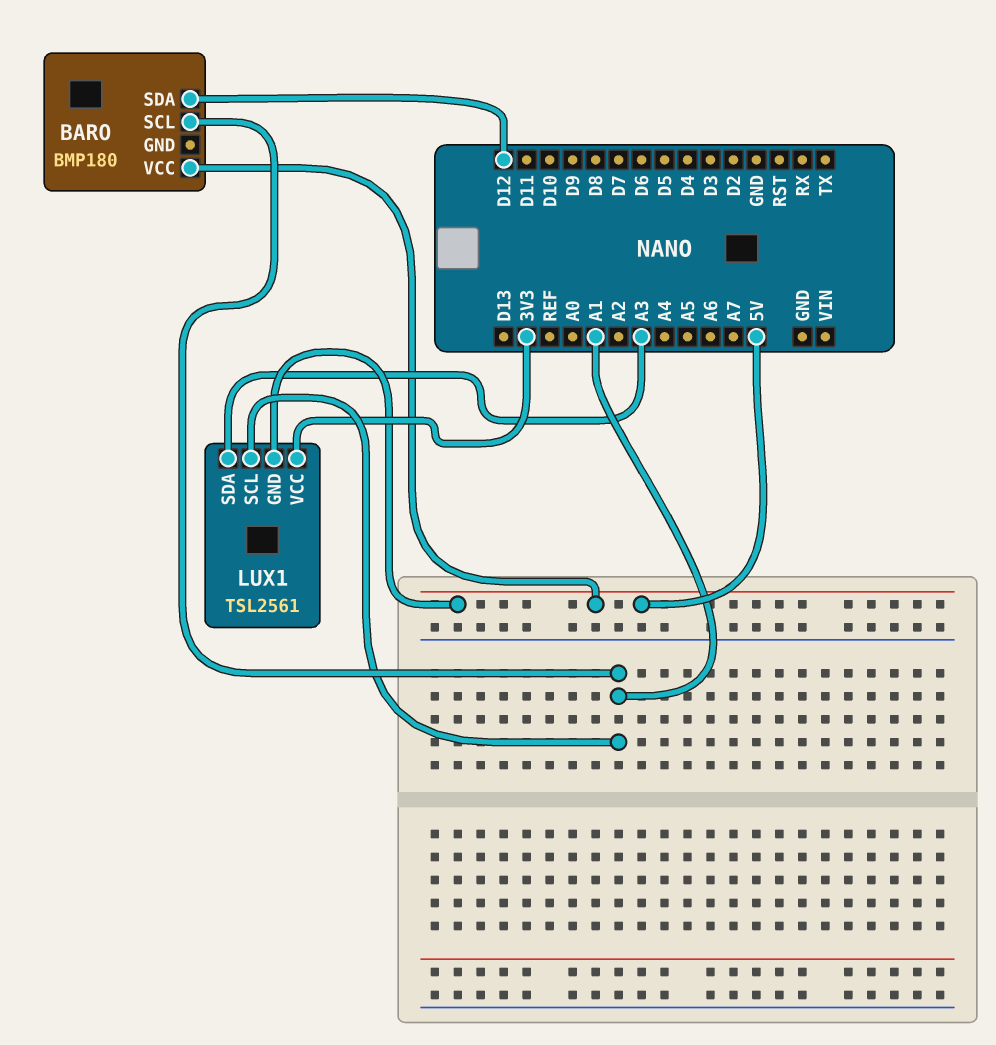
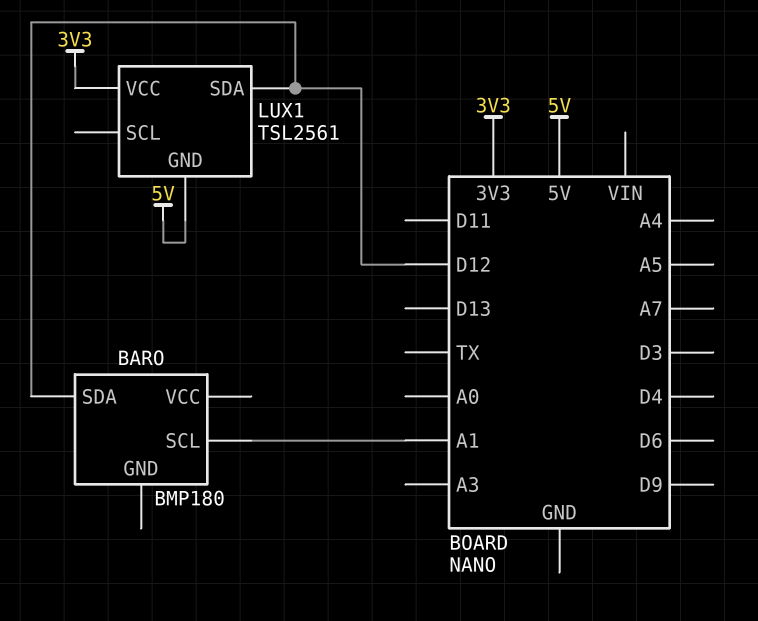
BARO pin VCC: 5V -> none
LUX1 pin SCL: A1 -> none
LUX1 pin SDA: A3 -> D12

